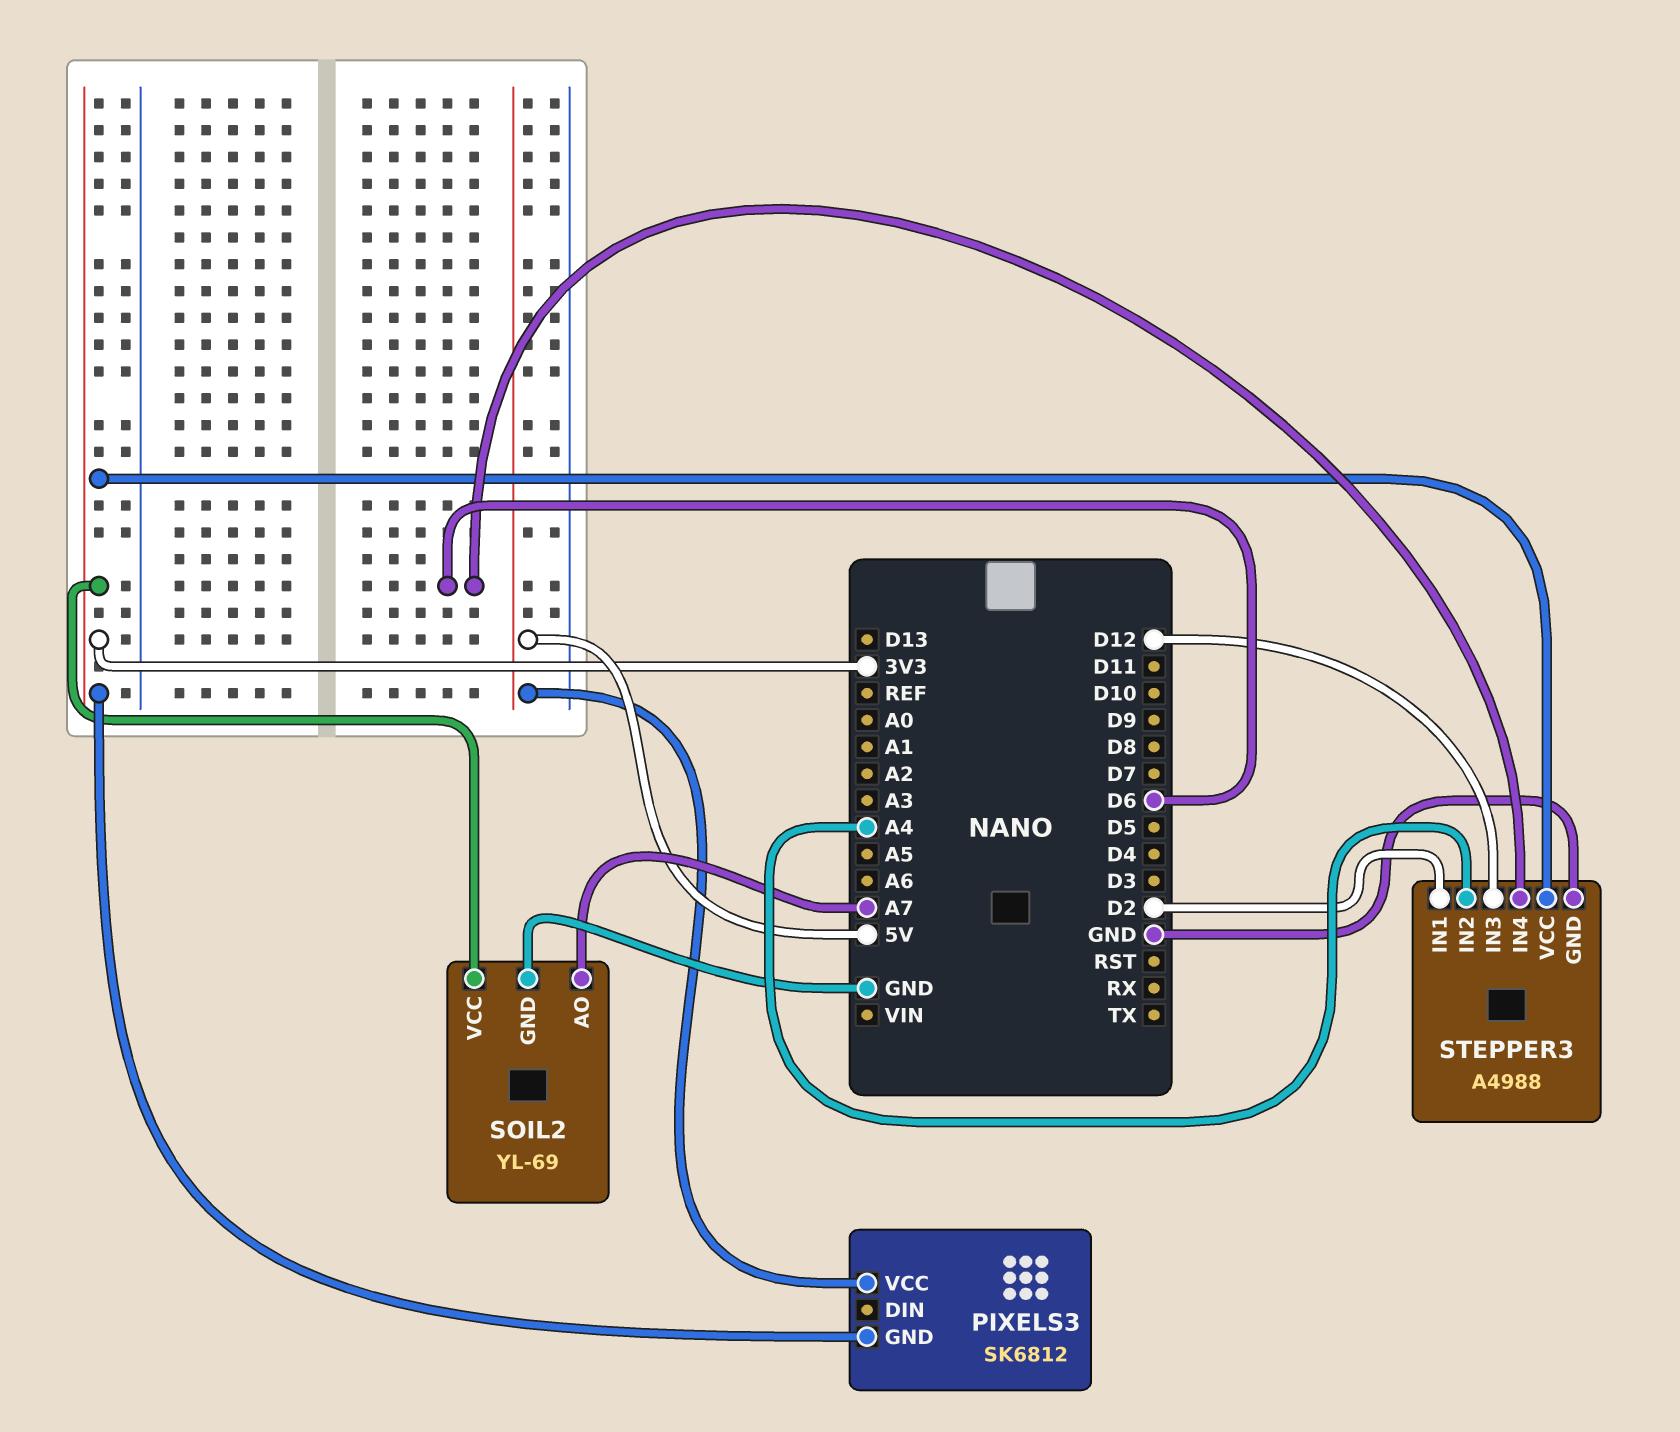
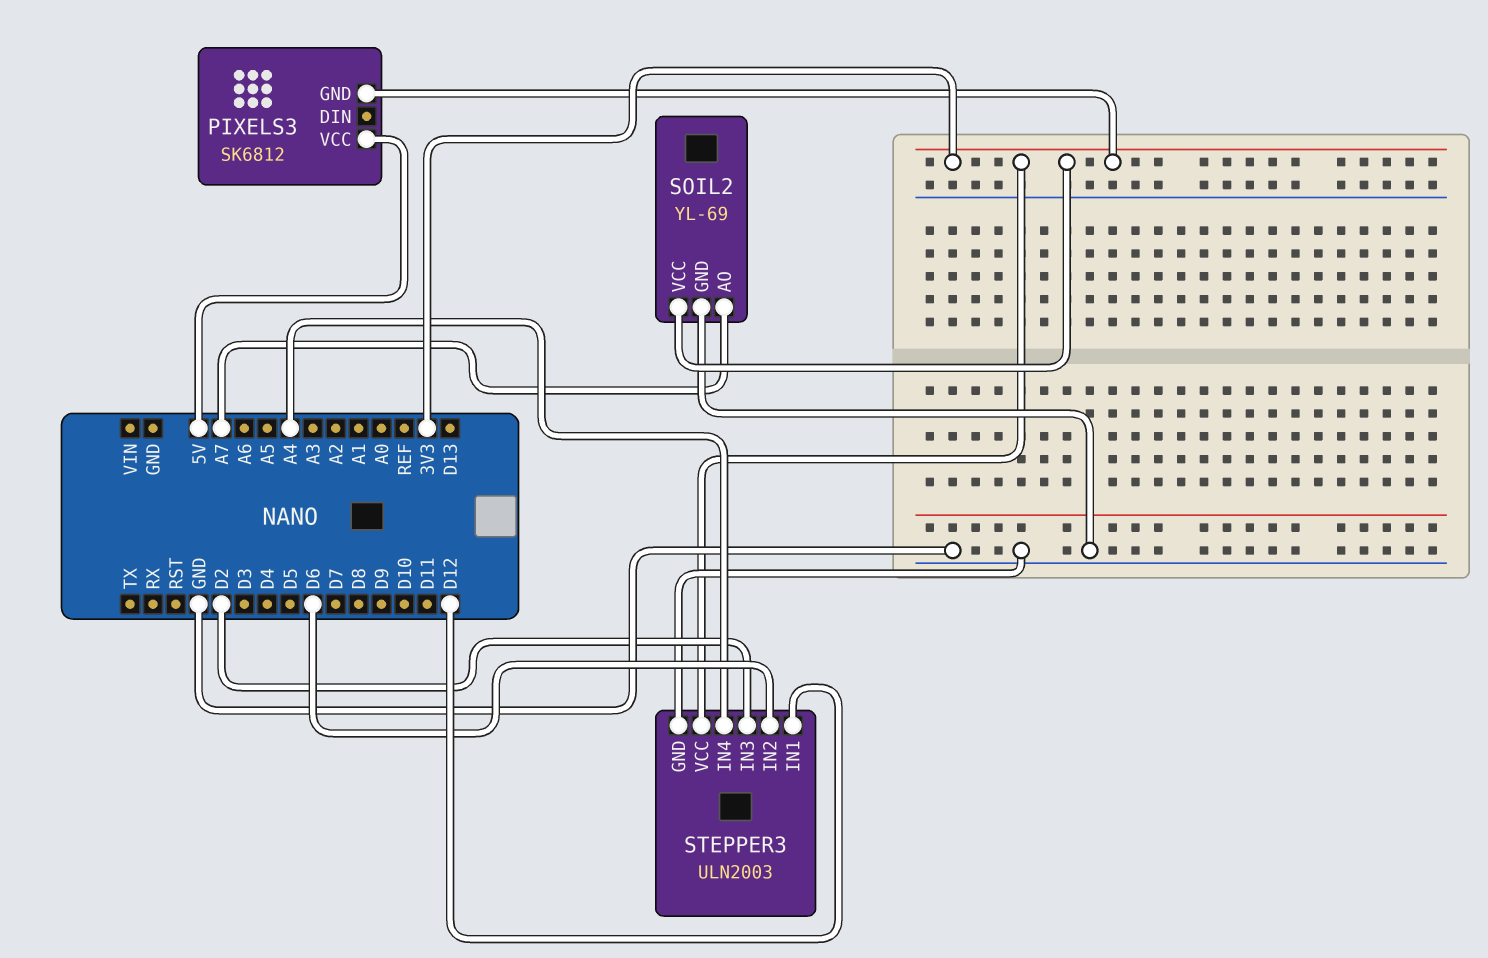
STEPPER3: A4988 -> ULN2003
STEPPER3 pin IN1: D2 -> D12
STEPPER3 pin IN2: A4 -> D6
STEPPER3 pin IN3: D12 -> D2
STEPPER3 pin IN4: D6 -> A4

